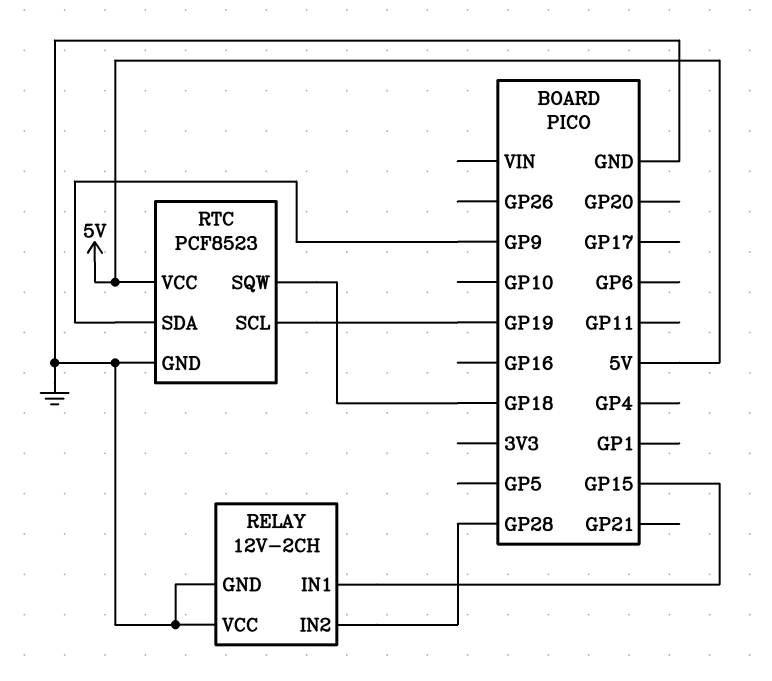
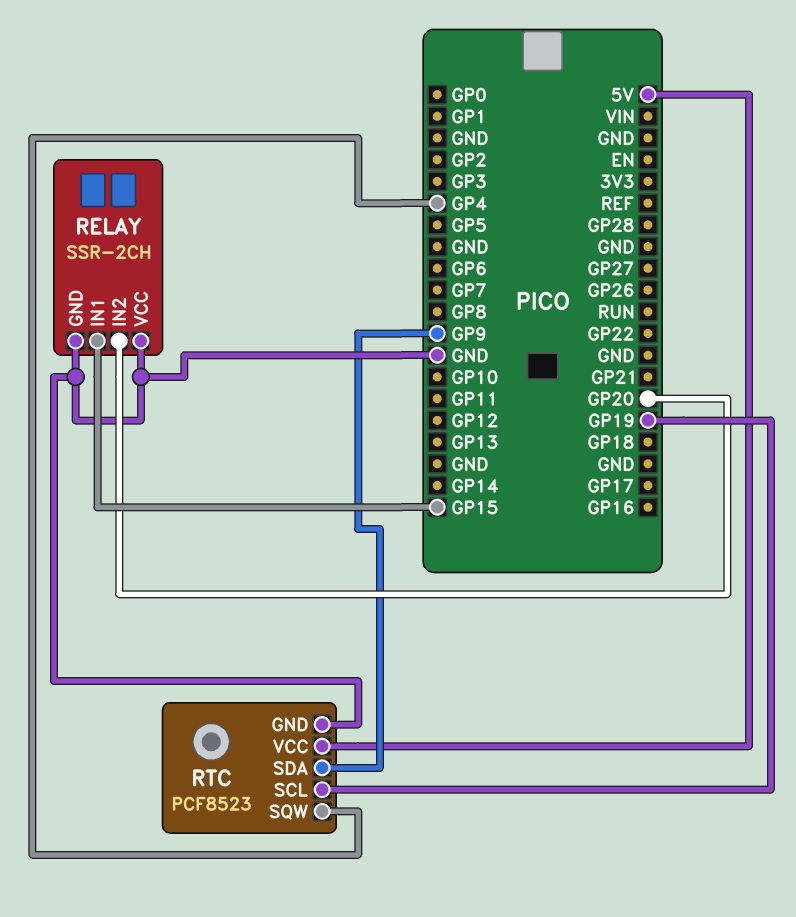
RELAY: 12V-2CH -> SSR-2CH
RELAY pin IN2: GP28 -> GP20
RTC pin SQW: GP18 -> GP4

